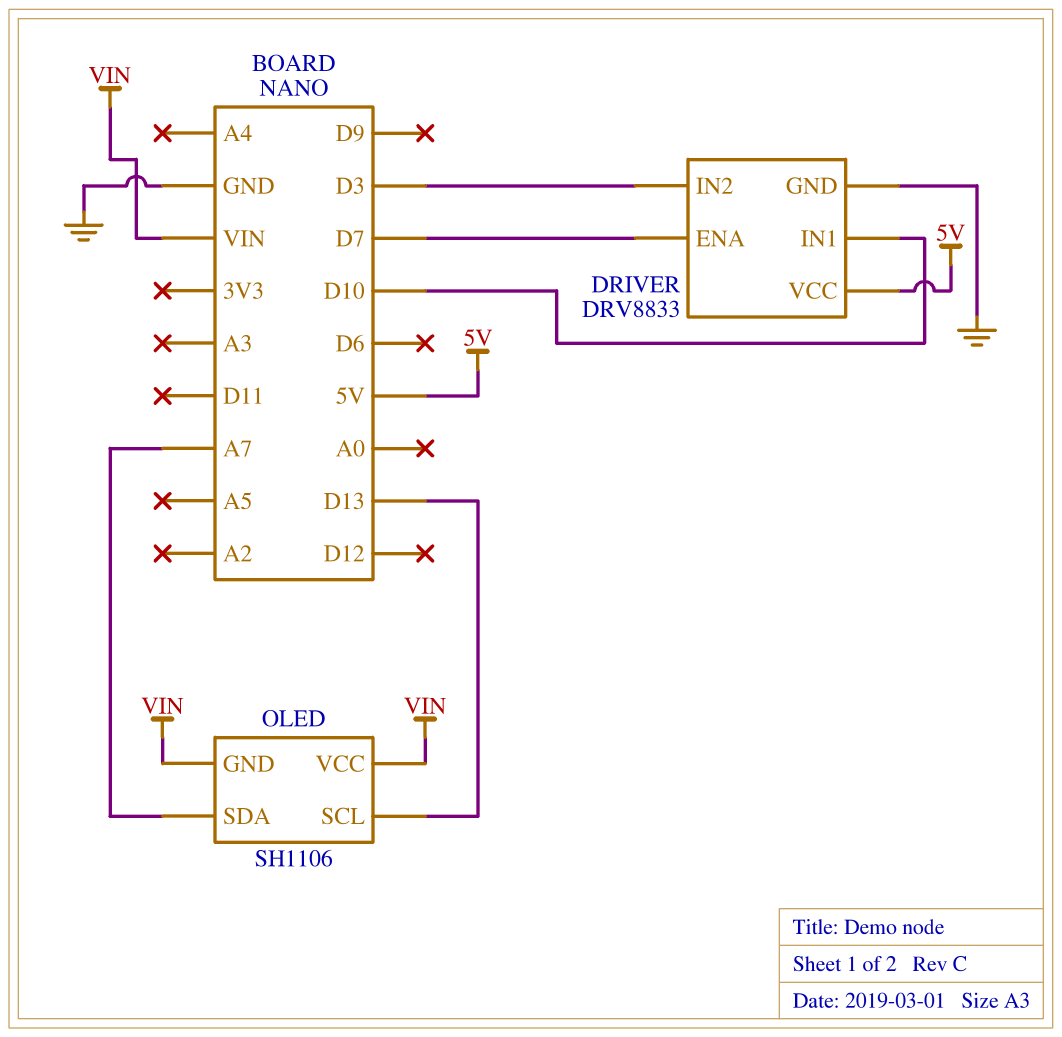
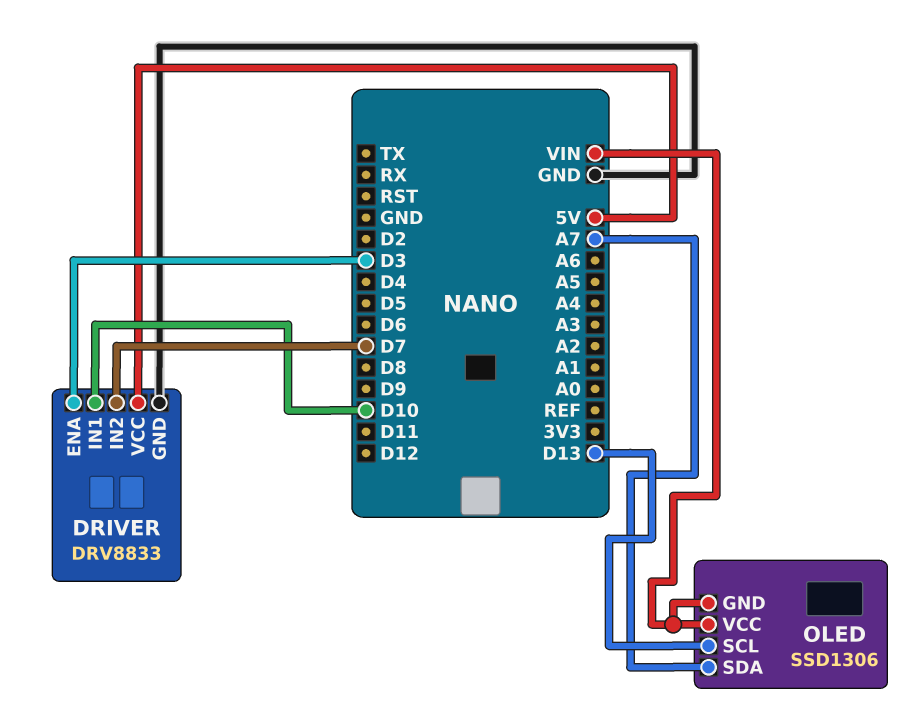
DRIVER pin ENA: D7 -> D3
DRIVER pin IN2: D3 -> D7
OLED: SH1106 -> SSD1306

